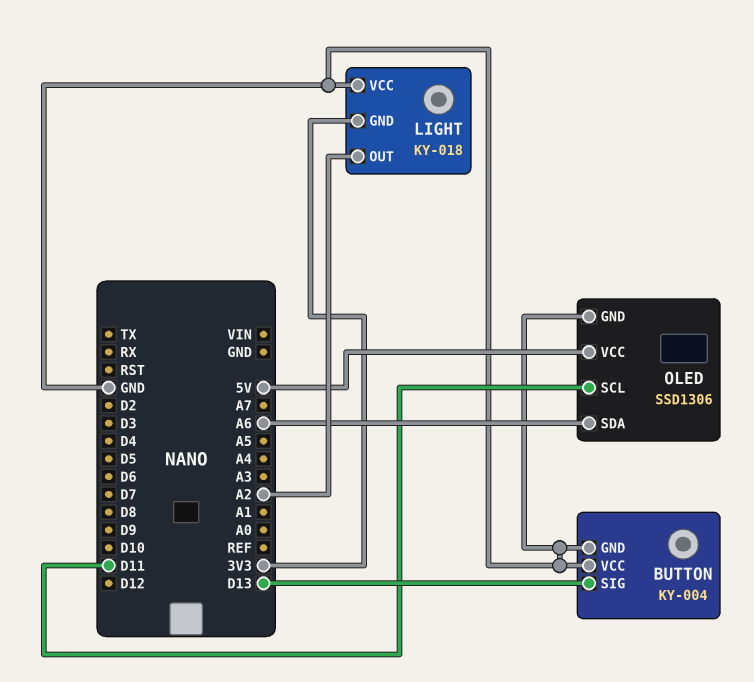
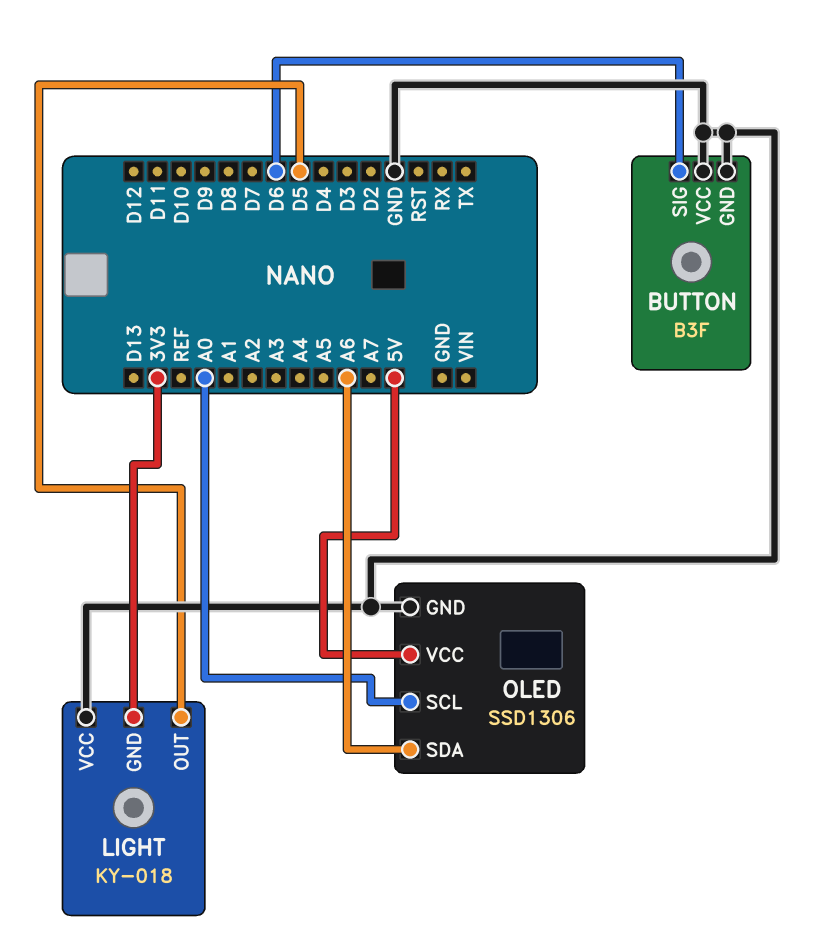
BUTTON: KY-004 -> B3F
BUTTON pin SIG: D13 -> D6
LIGHT pin OUT: A2 -> D5
OLED pin SCL: D11 -> A0

